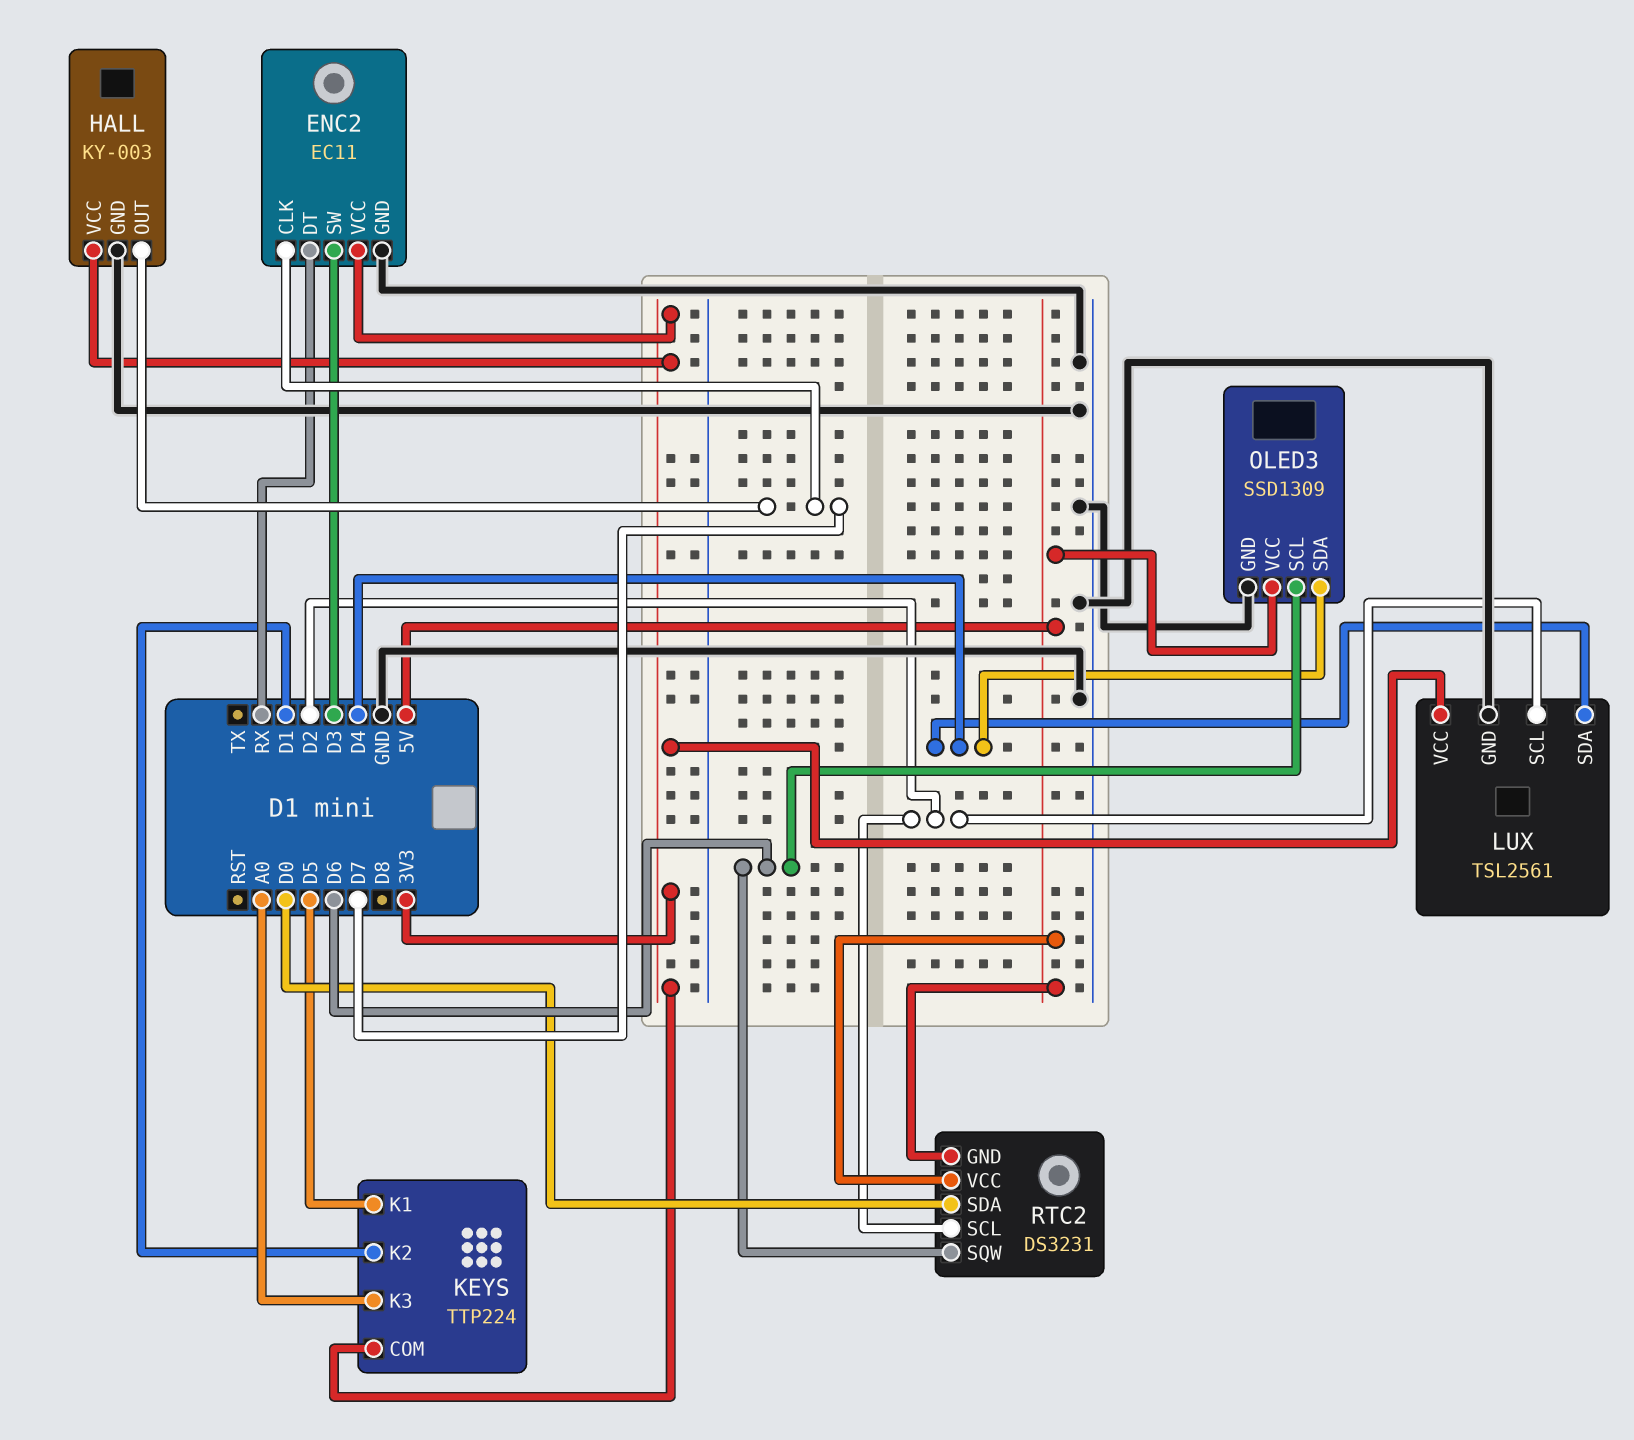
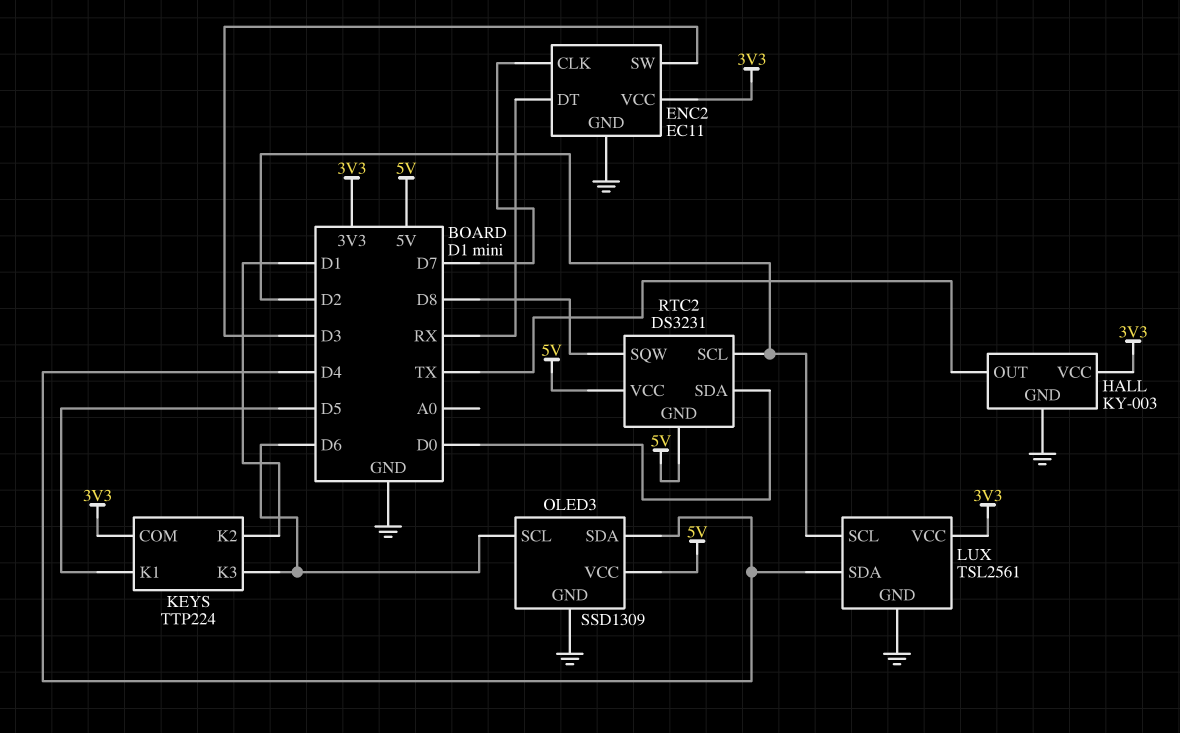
HALL pin OUT: D7 -> TX
KEYS pin K3: A0 -> D6
RTC2 pin SQW: D6 -> D8

